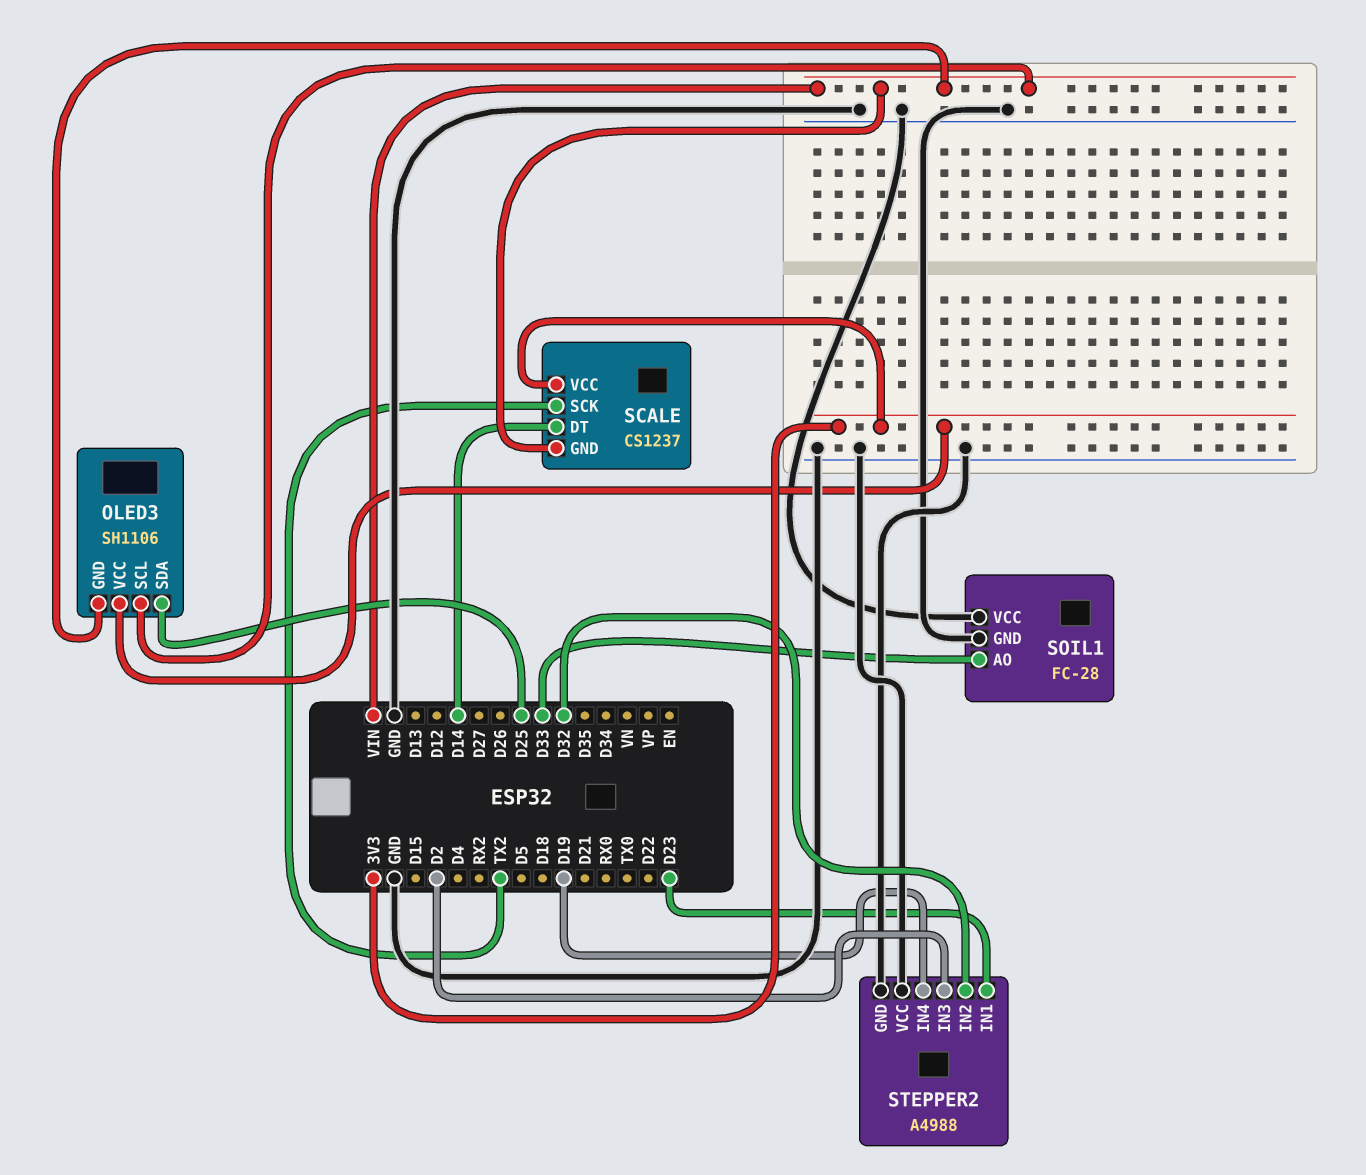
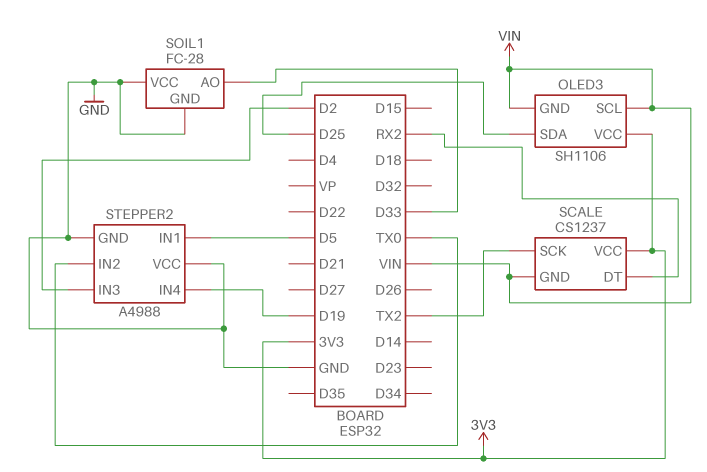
SCALE pin DT: D14 -> RX2
STEPPER2 pin IN1: D23 -> D5
STEPPER2 pin IN2: D32 -> TX0

